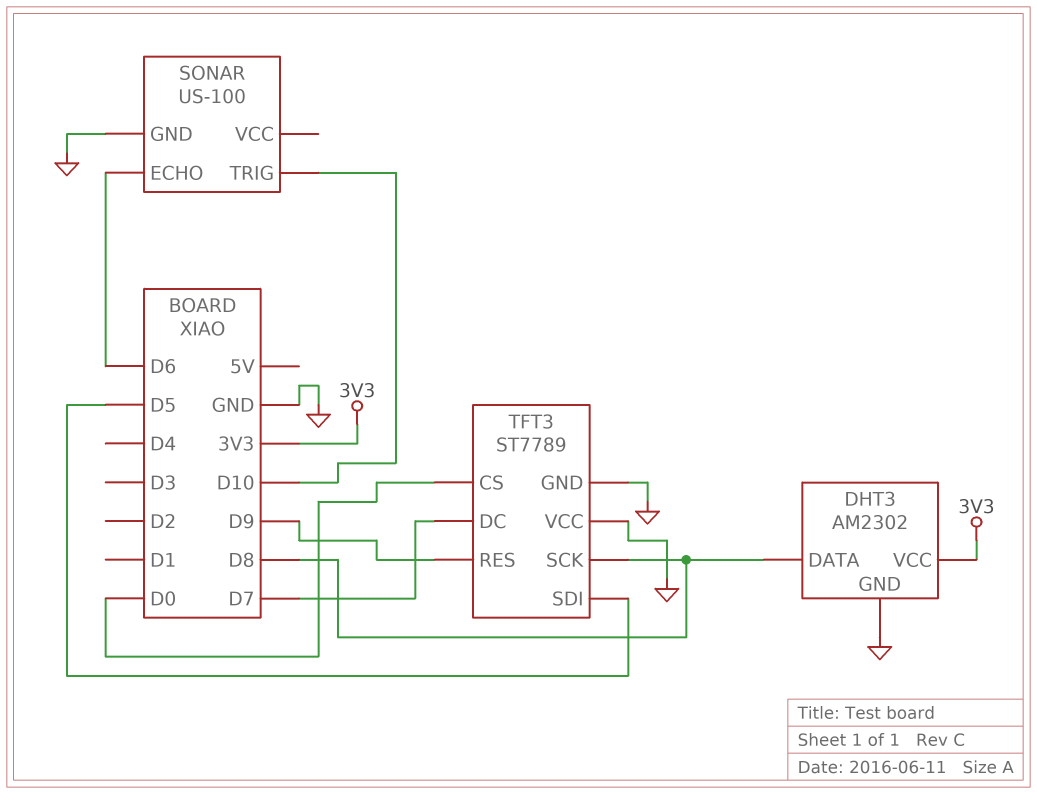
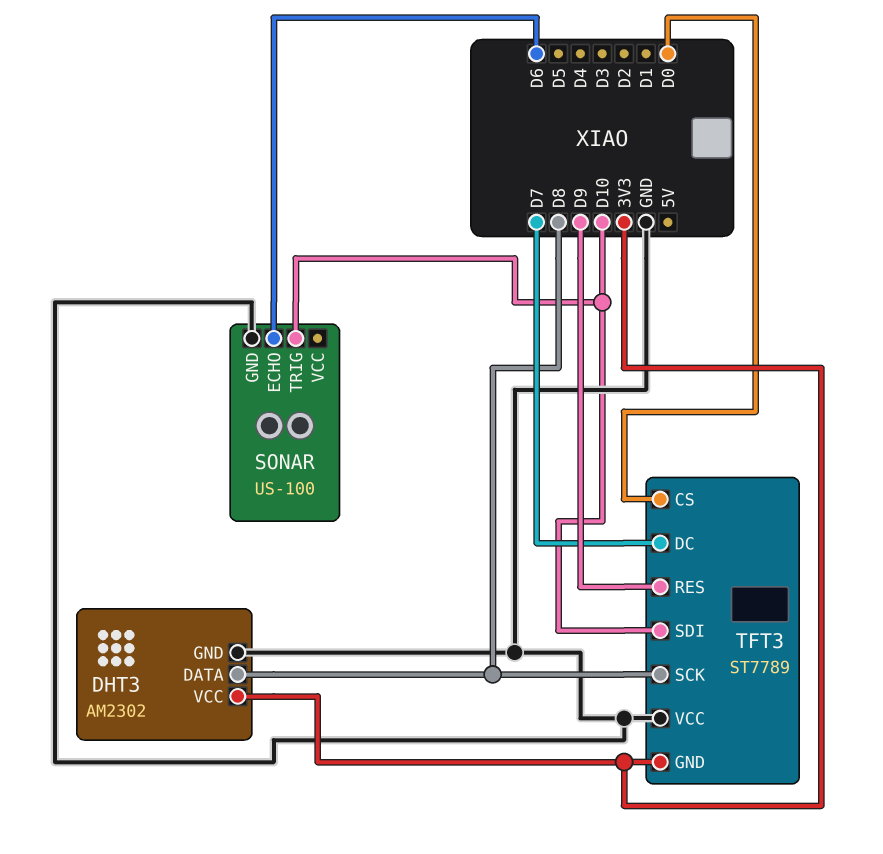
TFT3 pin GND: GND -> 3V3
TFT3 pin SDI: D5 -> D10

